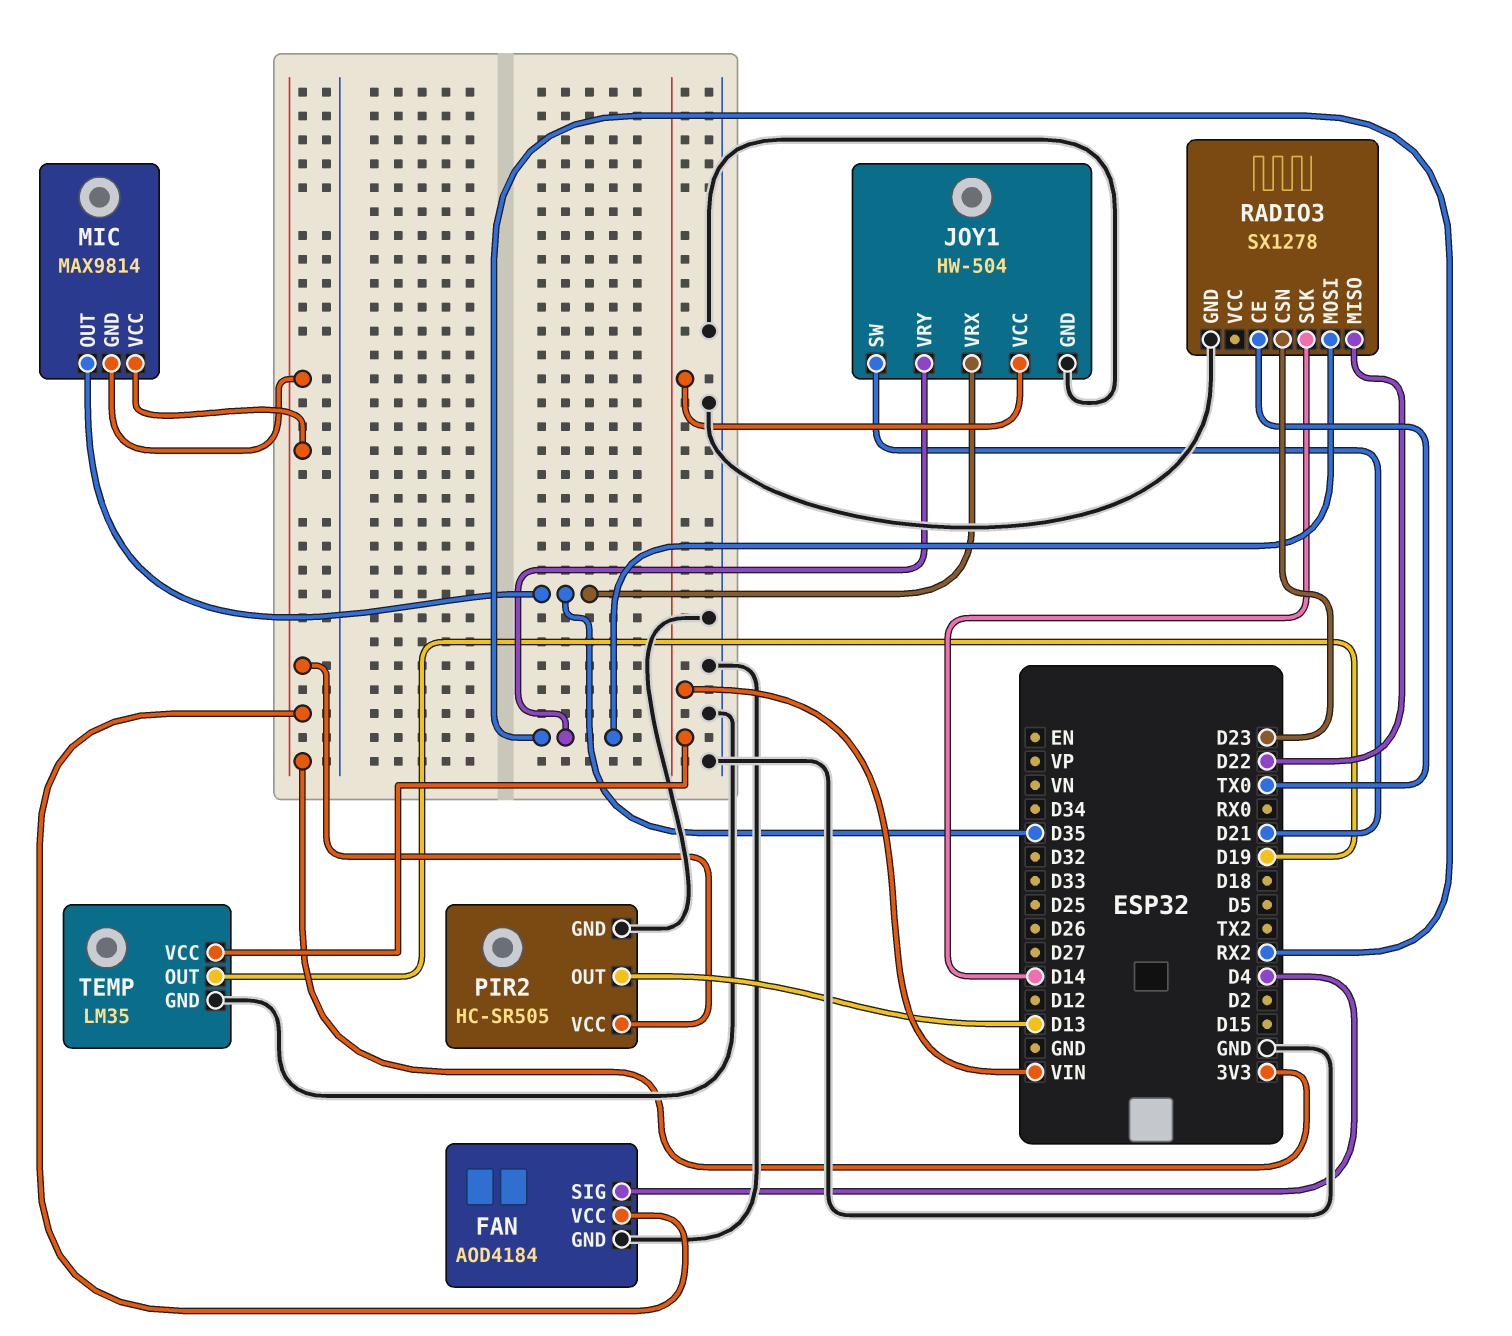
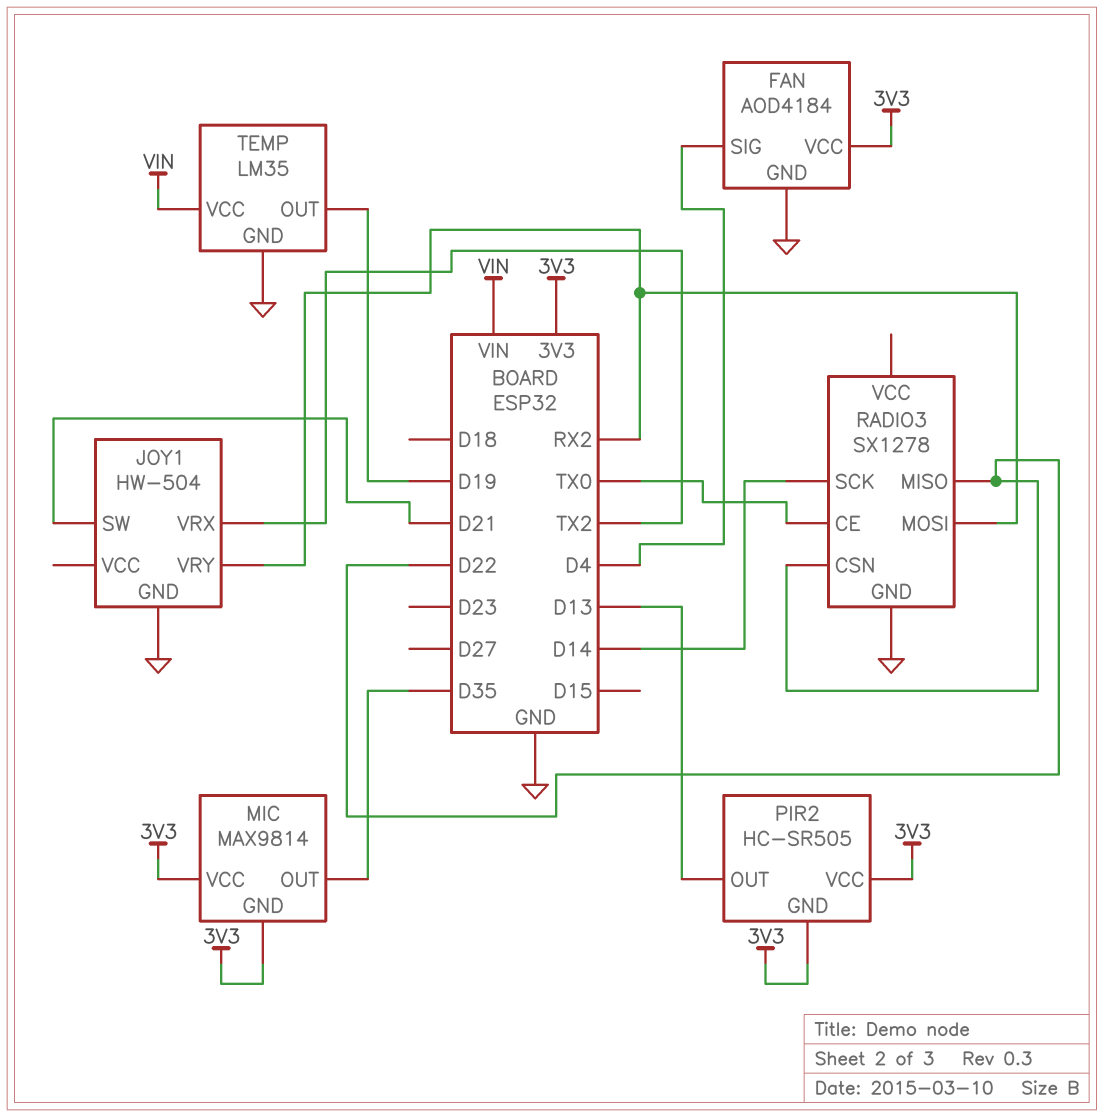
JOY1 pin VCC: VIN -> none
JOY1 pin VRX: D35 -> TX2
PIR2 pin GND: GND -> 3V3
RADIO3 pin CSN: D23 -> D22

